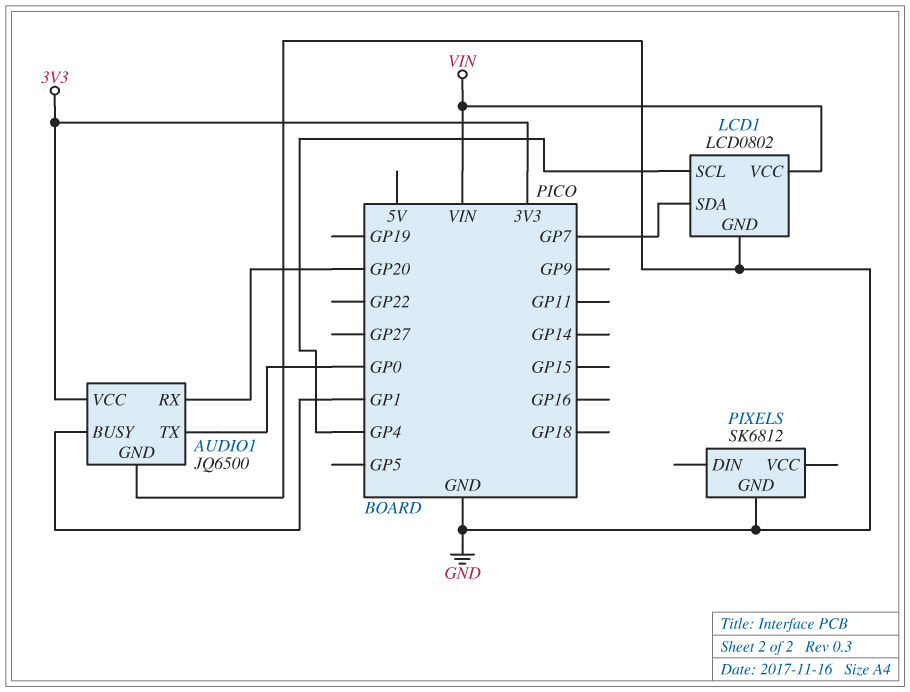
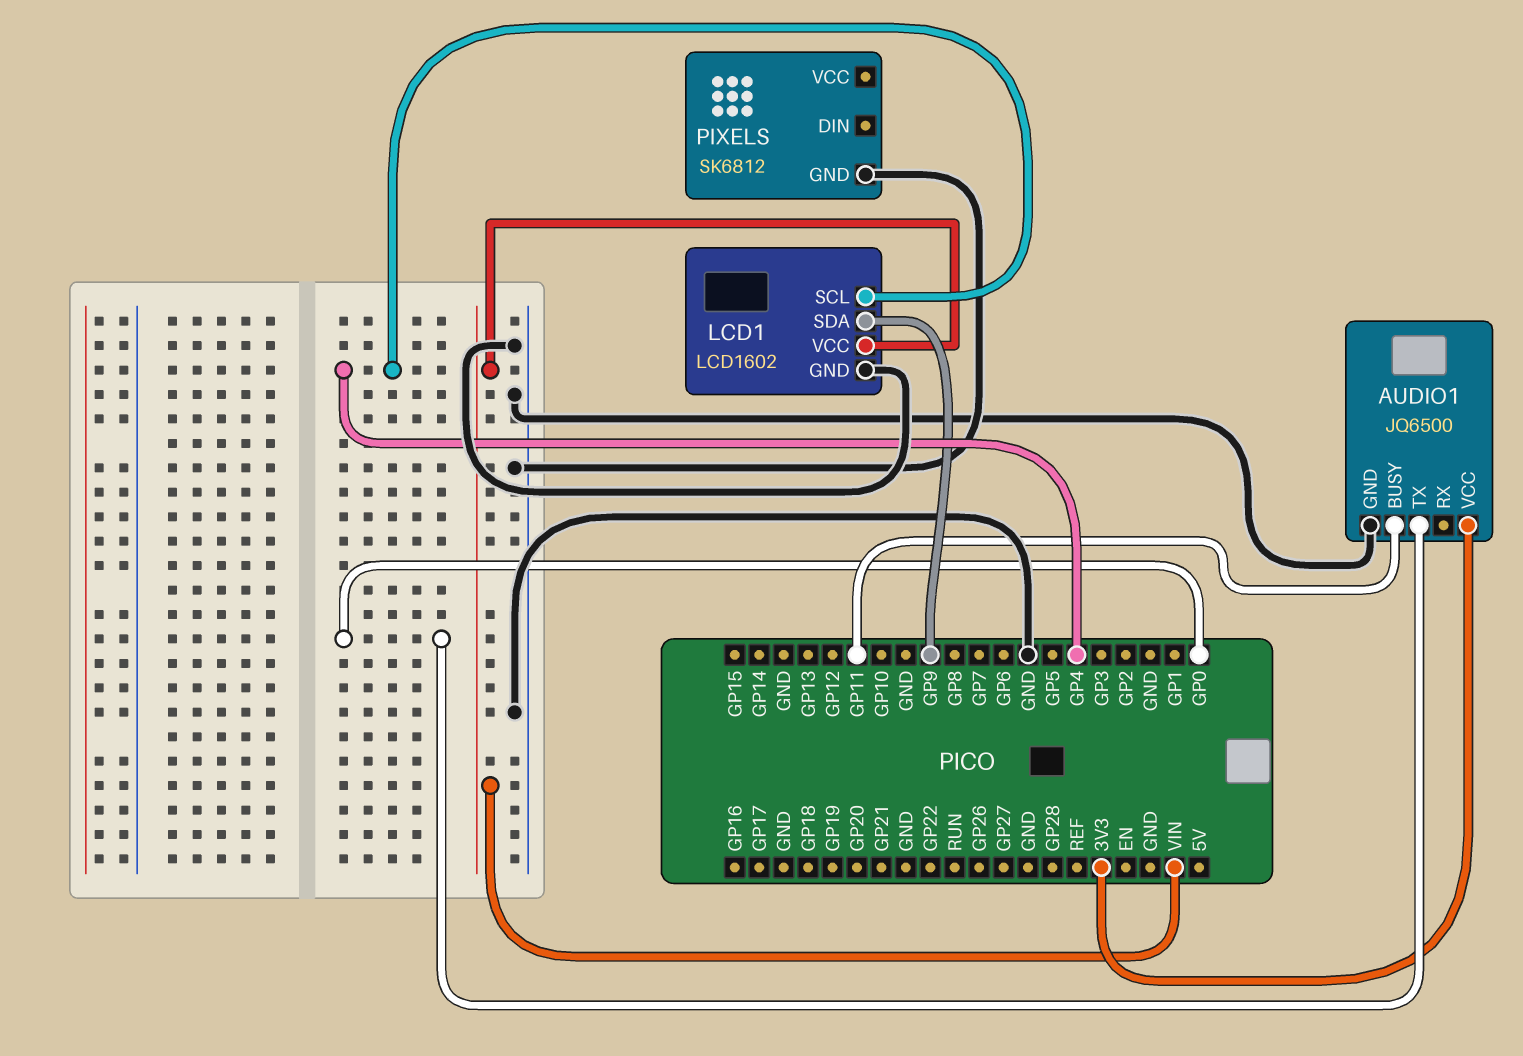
AUDIO1 pin BUSY: GP1 -> GP11
AUDIO1 pin RX: GP20 -> none
LCD1: LCD0802 -> LCD1602
LCD1 pin SDA: GP7 -> GP9

